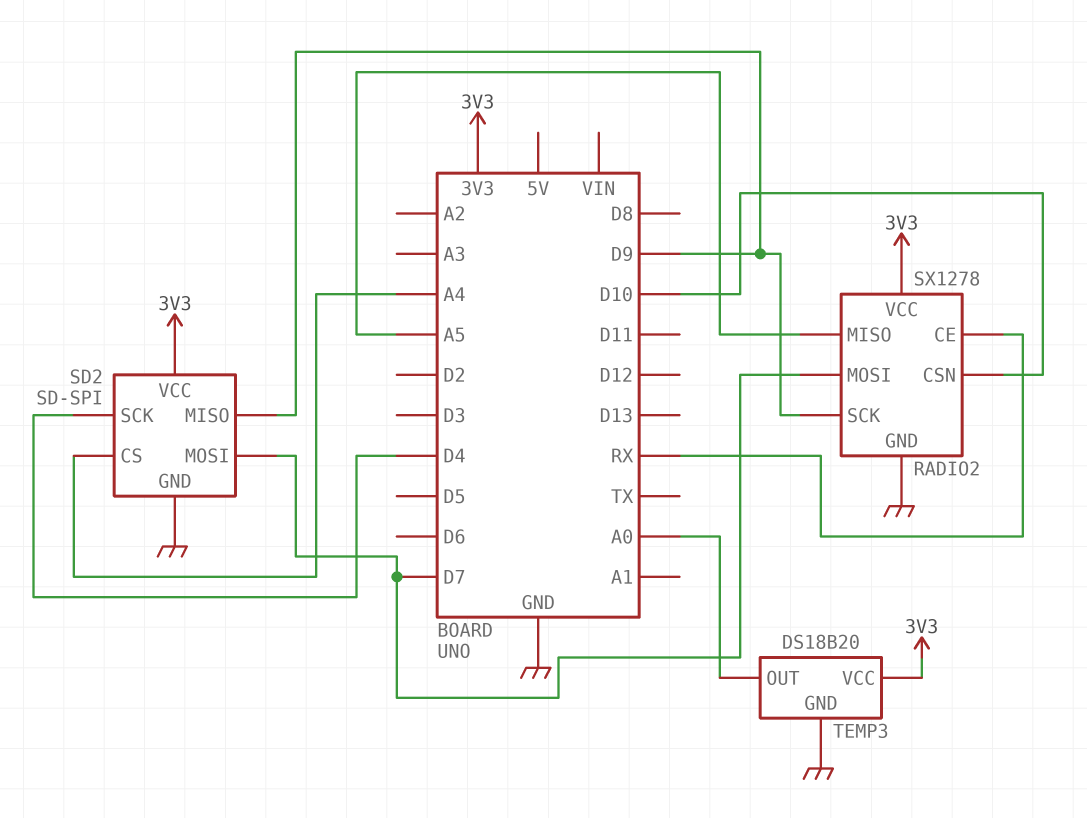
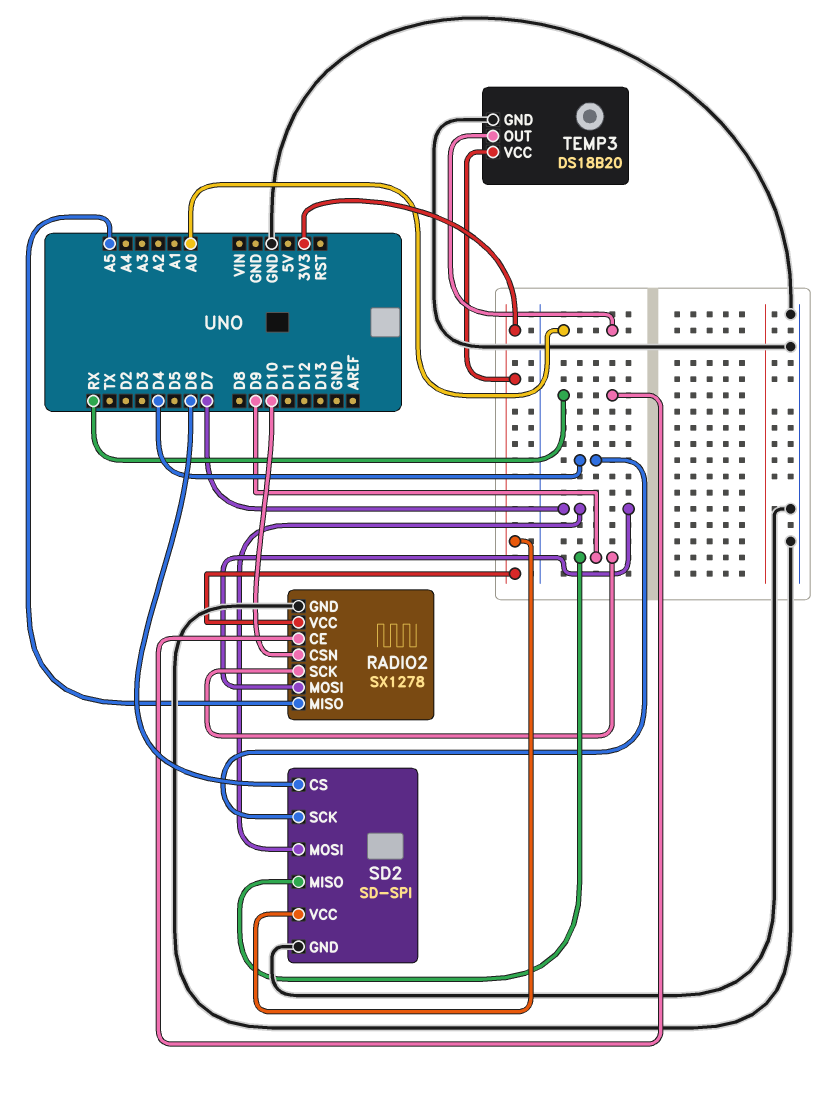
SD2 pin CS: A4 -> D6

